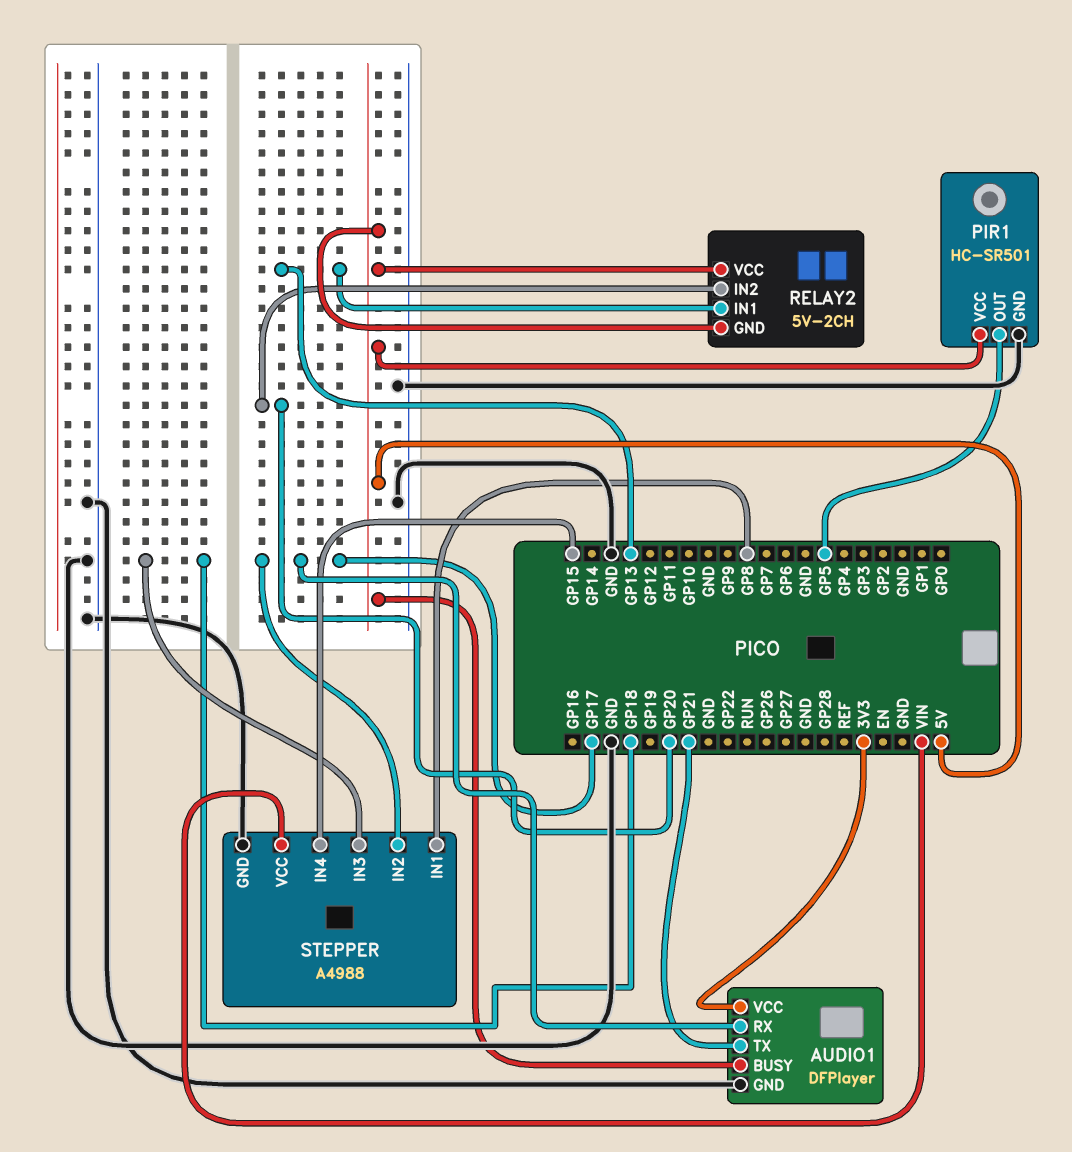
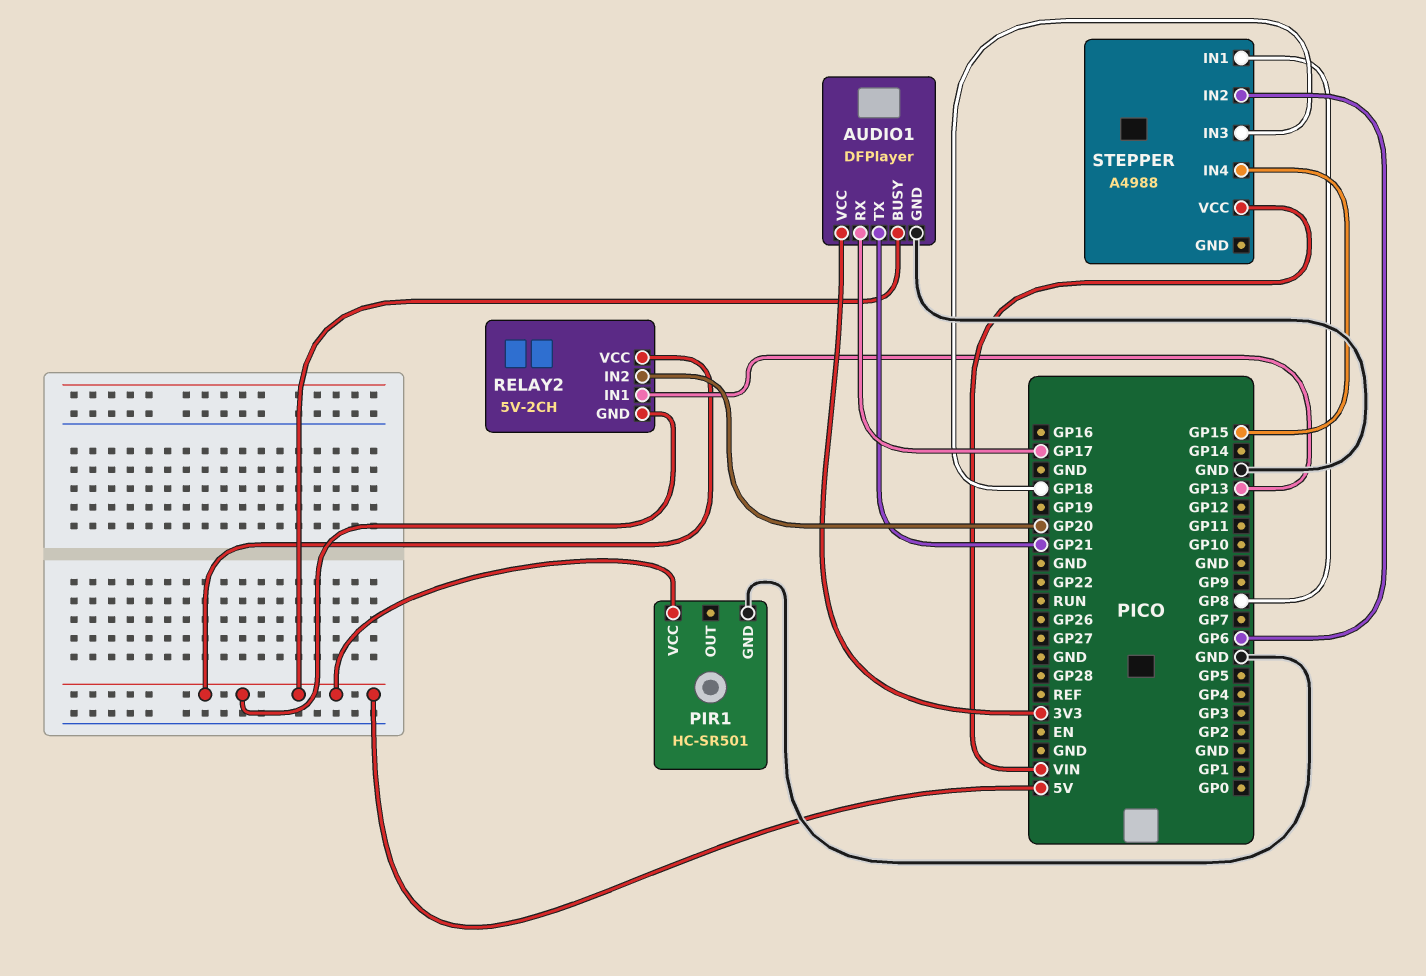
PIR1 pin OUT: GP5 -> none
STEPPER pin GND: GND -> none
STEPPER pin IN2: GP17 -> GP6

